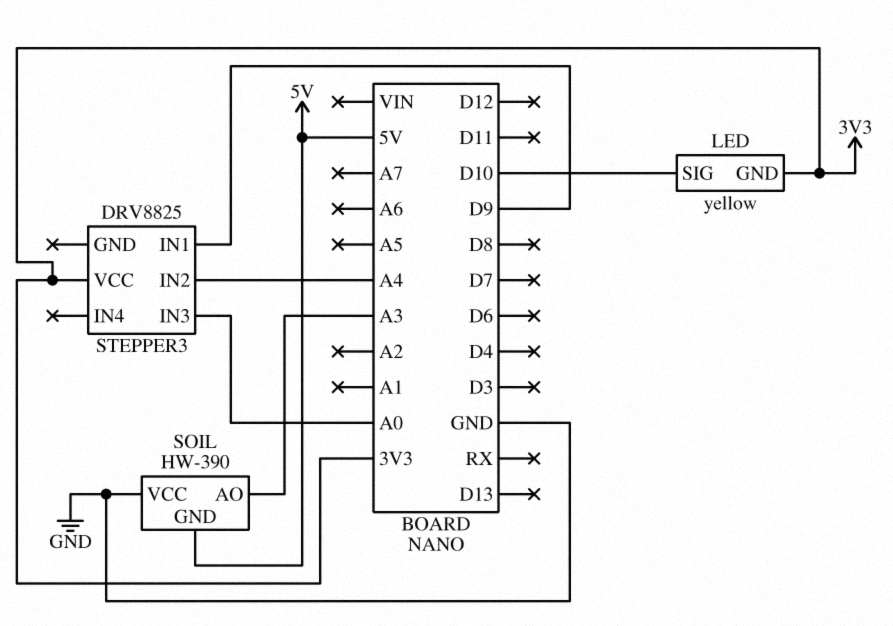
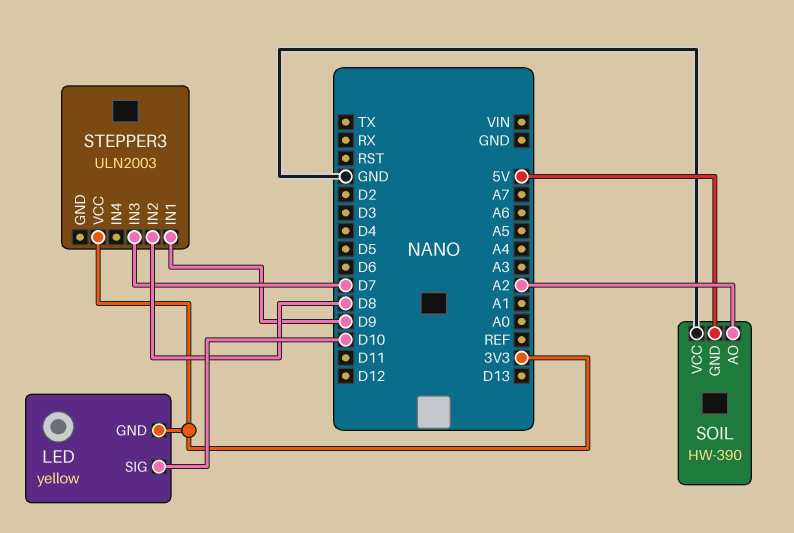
SOIL pin AO: A3 -> A2
STEPPER3: DRV8825 -> ULN2003
STEPPER3 pin IN2: A4 -> D8
STEPPER3 pin IN3: A0 -> D7

